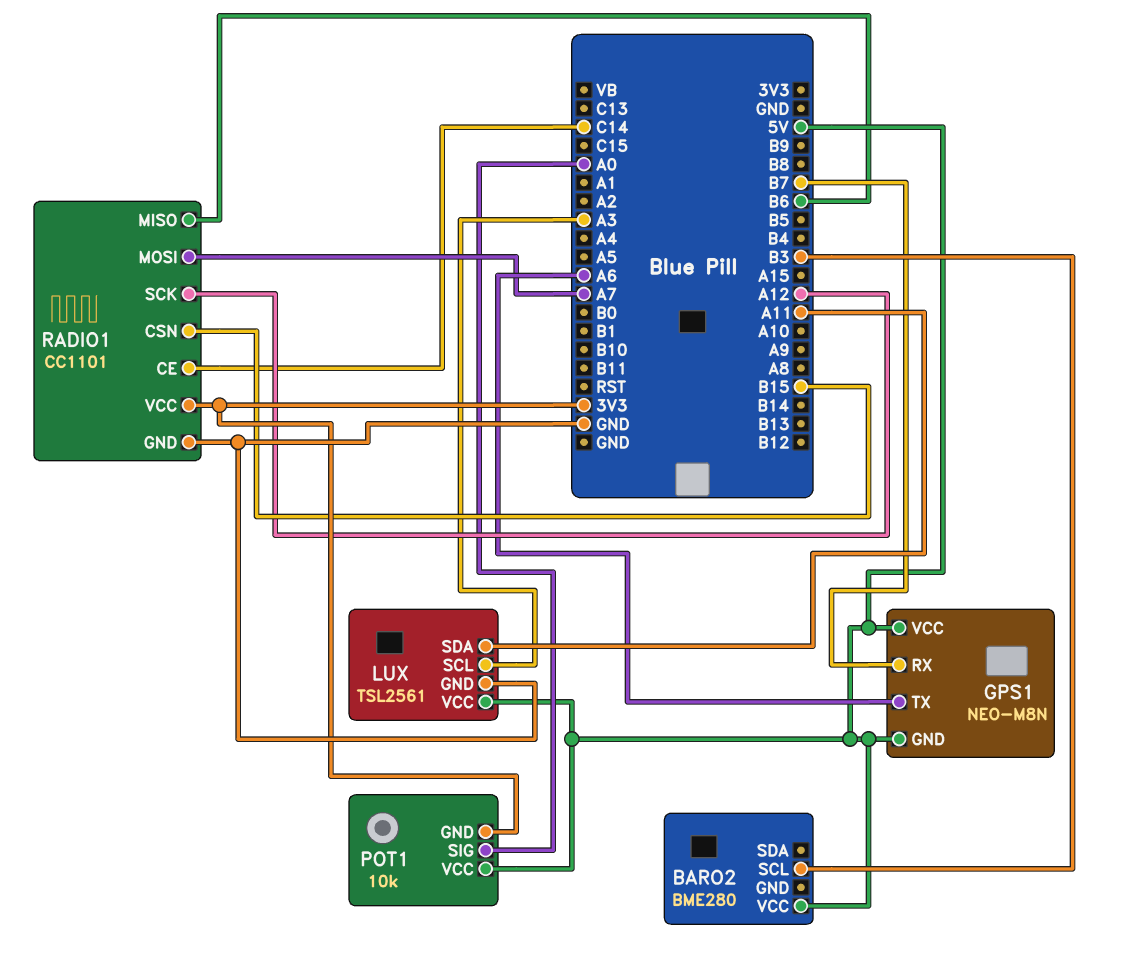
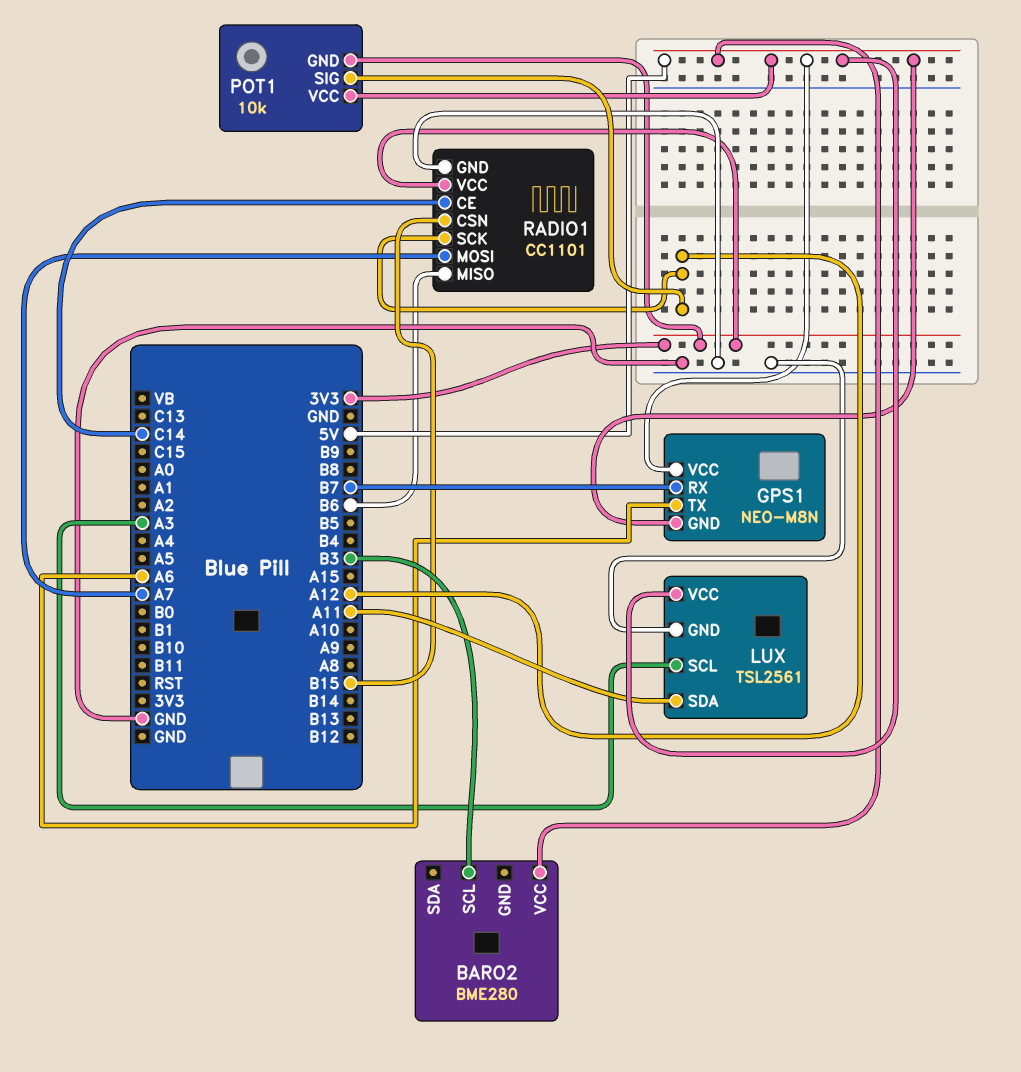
POT1 pin SIG: A0 -> A12

